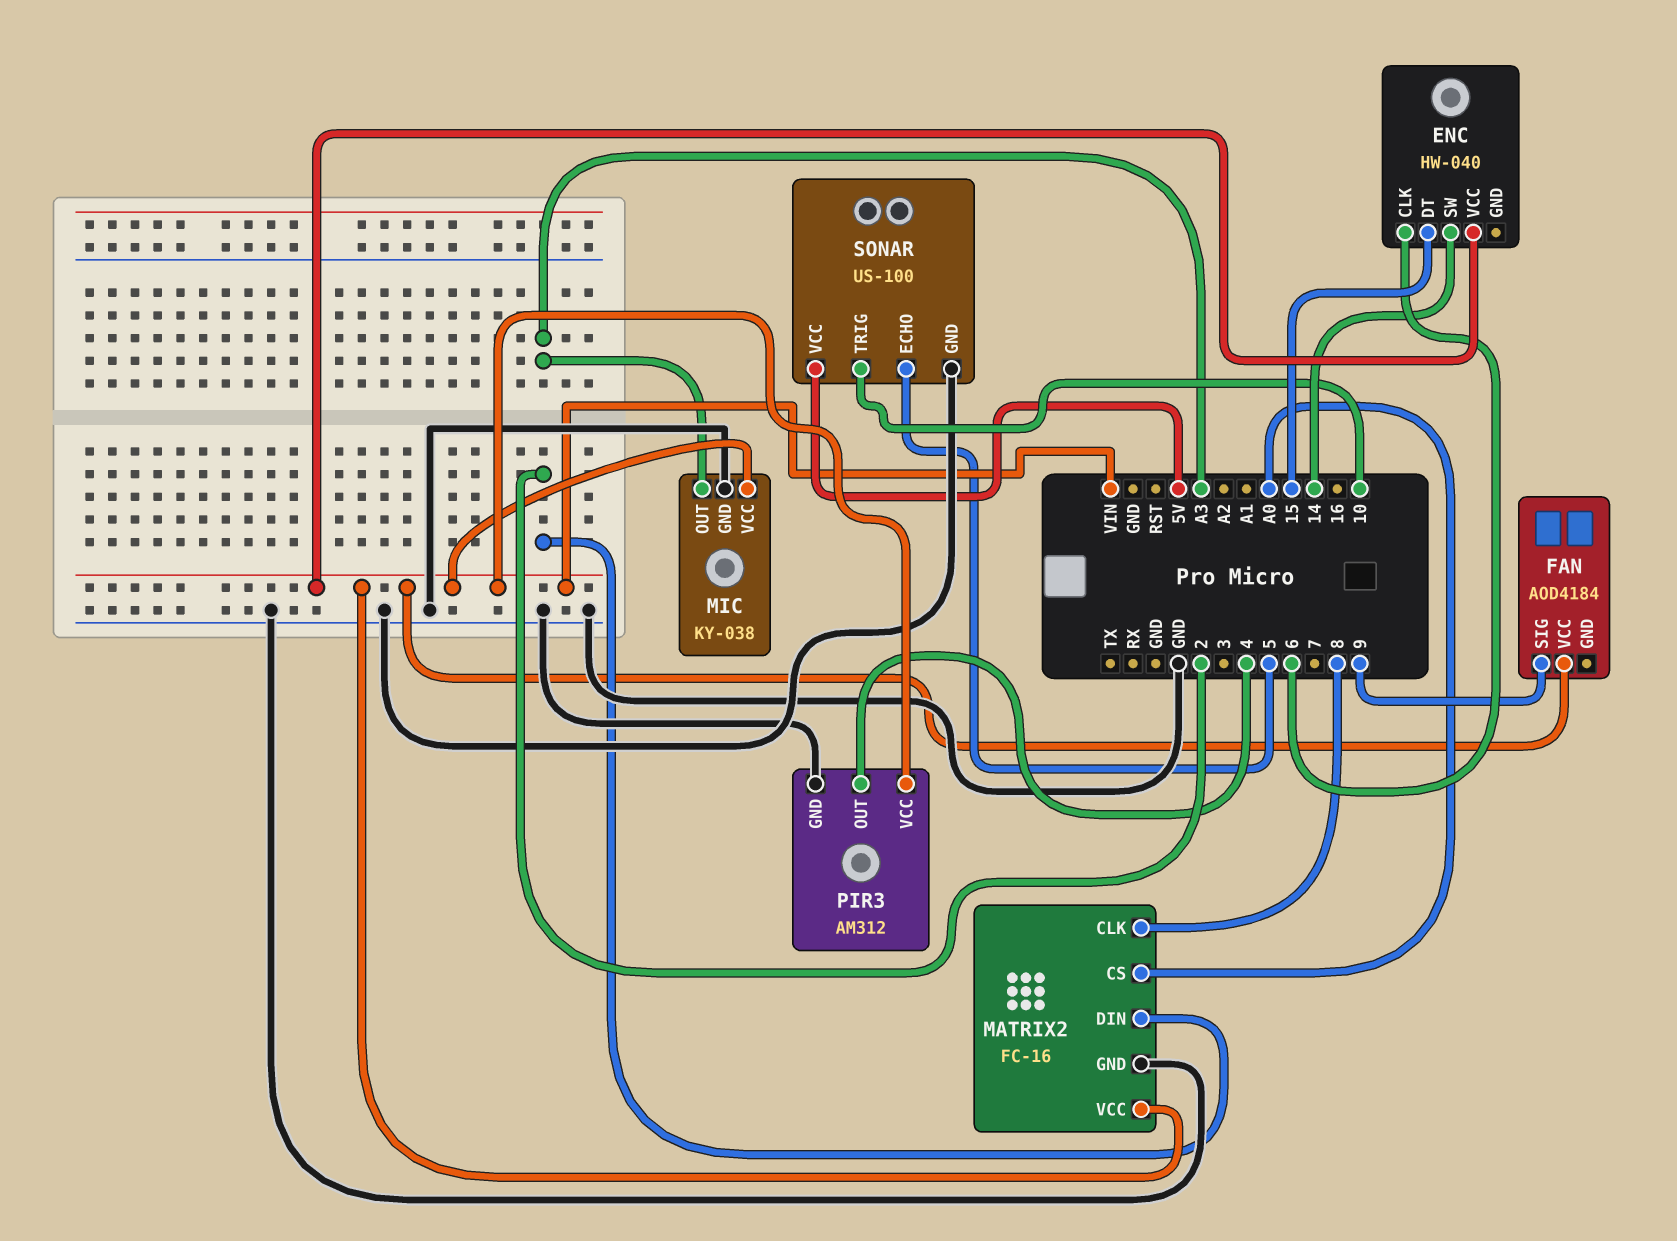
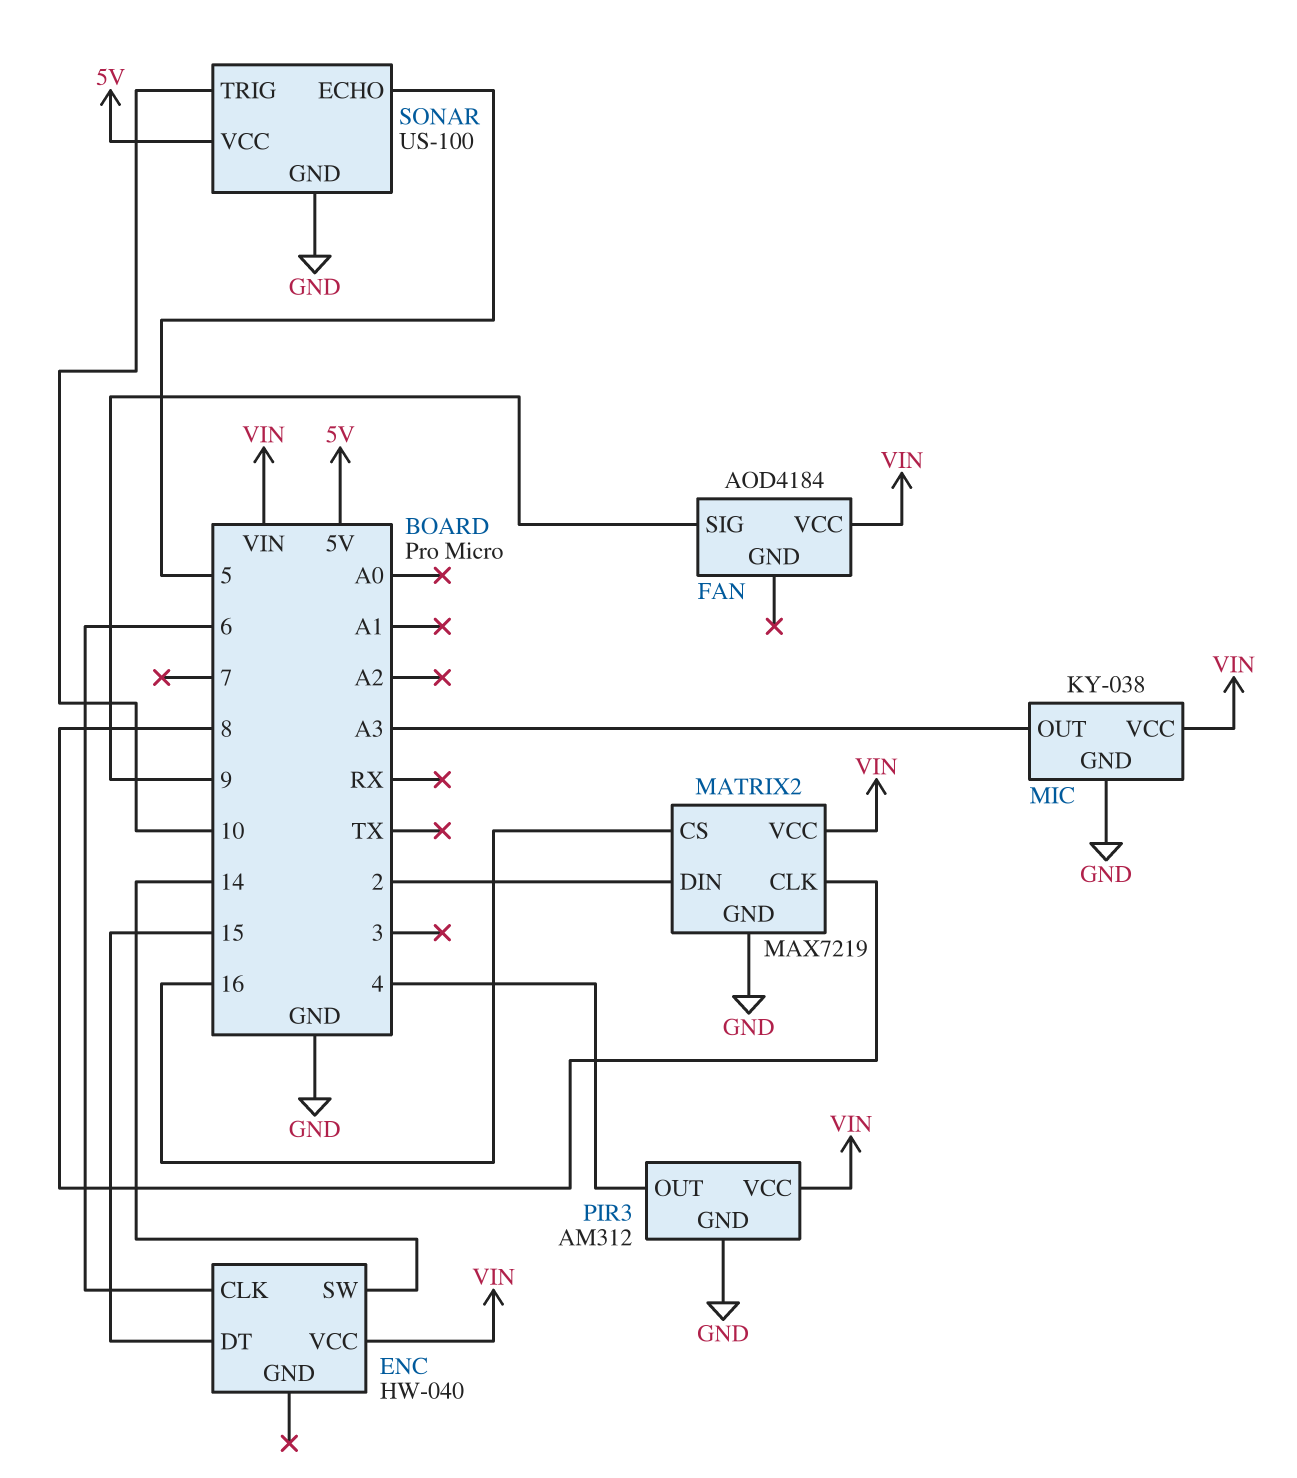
MATRIX2: FC-16 -> MAX7219
MATRIX2 pin CS: A0 -> 16

